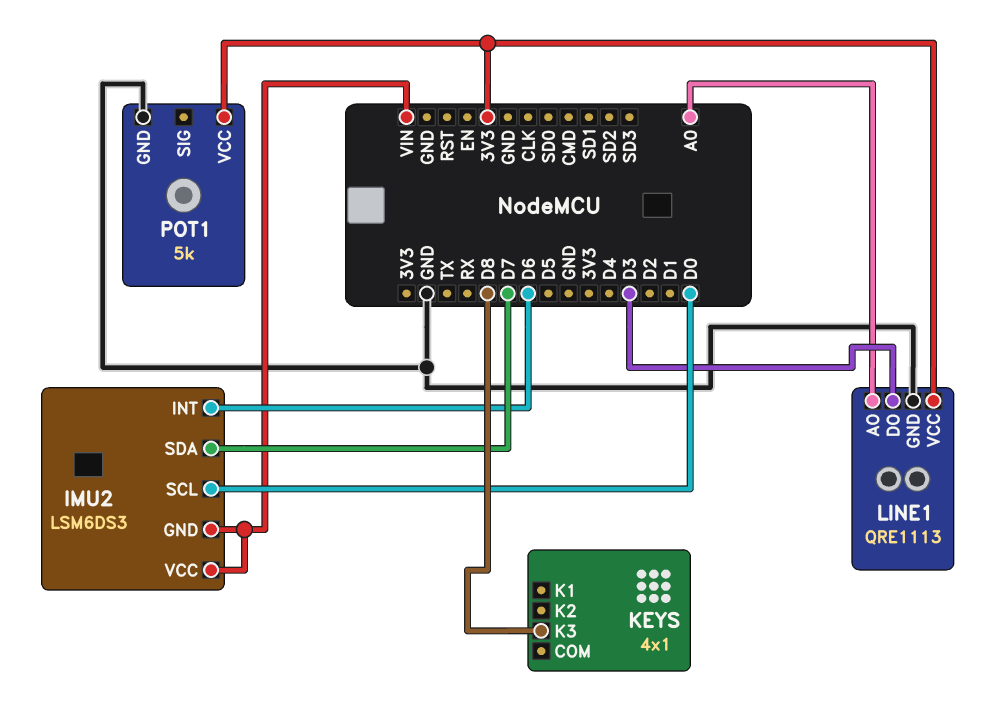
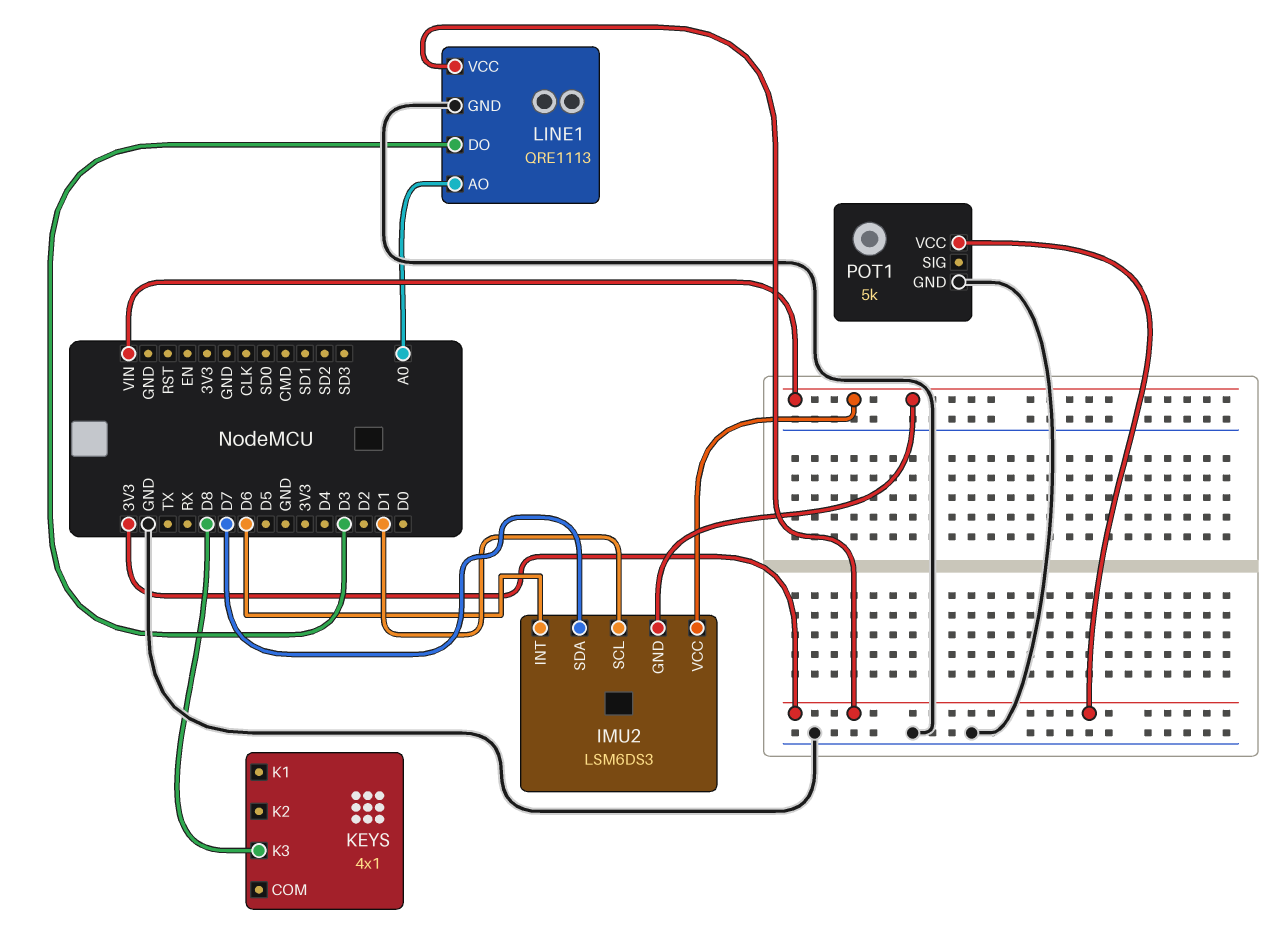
IMU2 pin SCL: D0 -> D1

